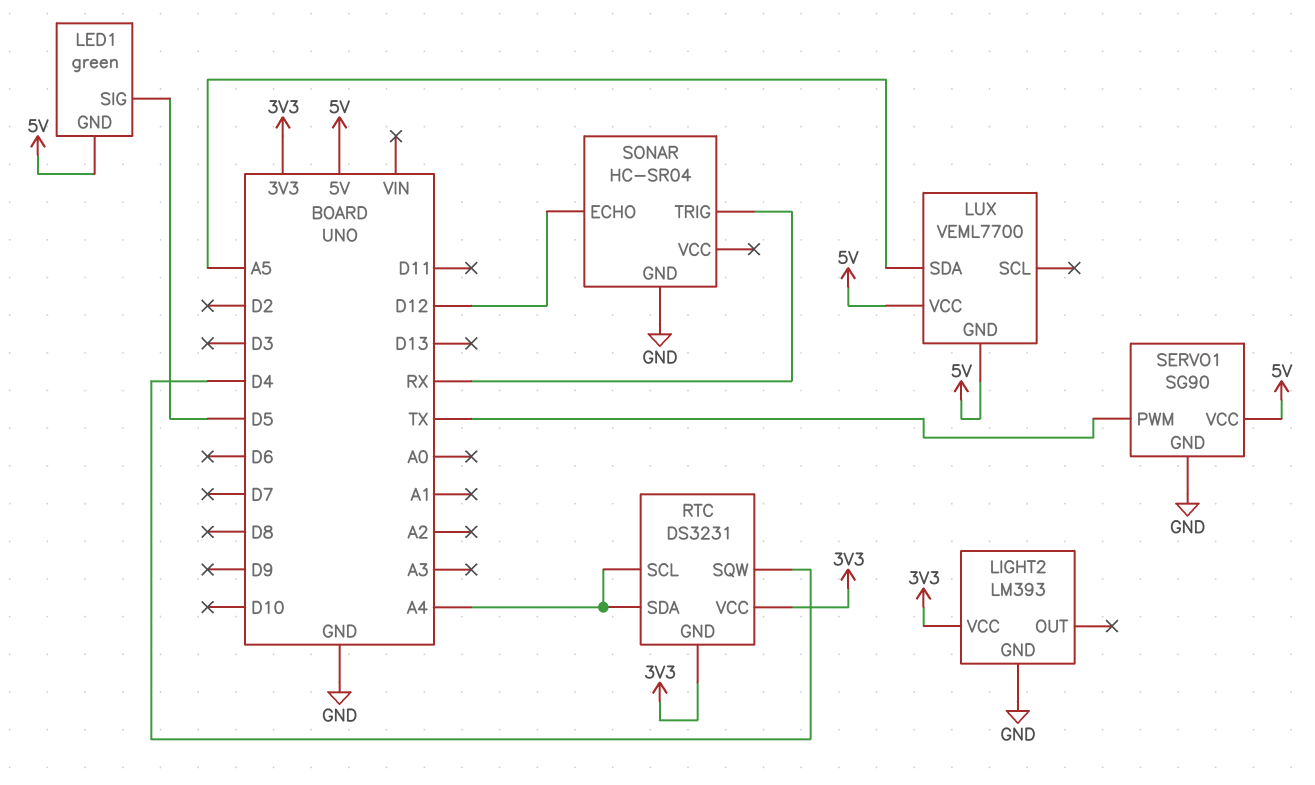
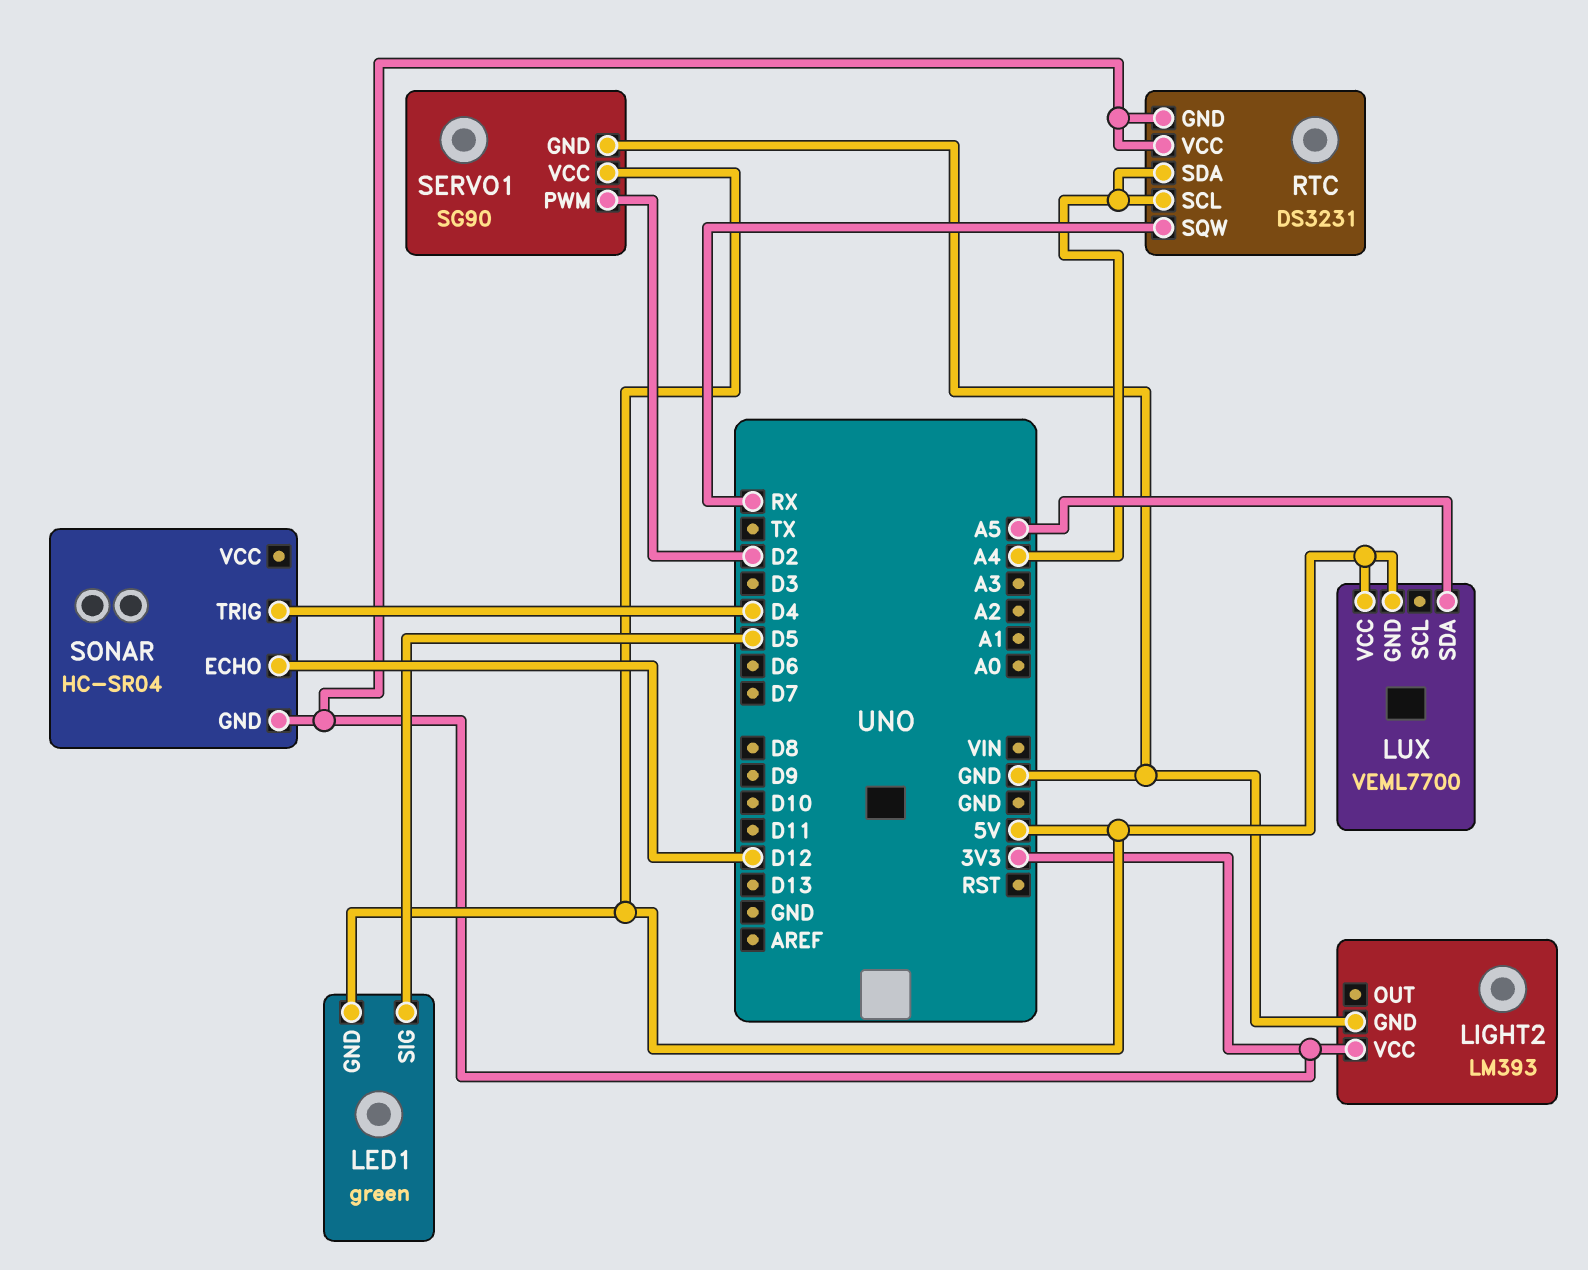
RTC pin SQW: D4 -> RX
SERVO1 pin PWM: TX -> D2
SONAR pin GND: GND -> 3V3
SONAR pin TRIG: RX -> D4

